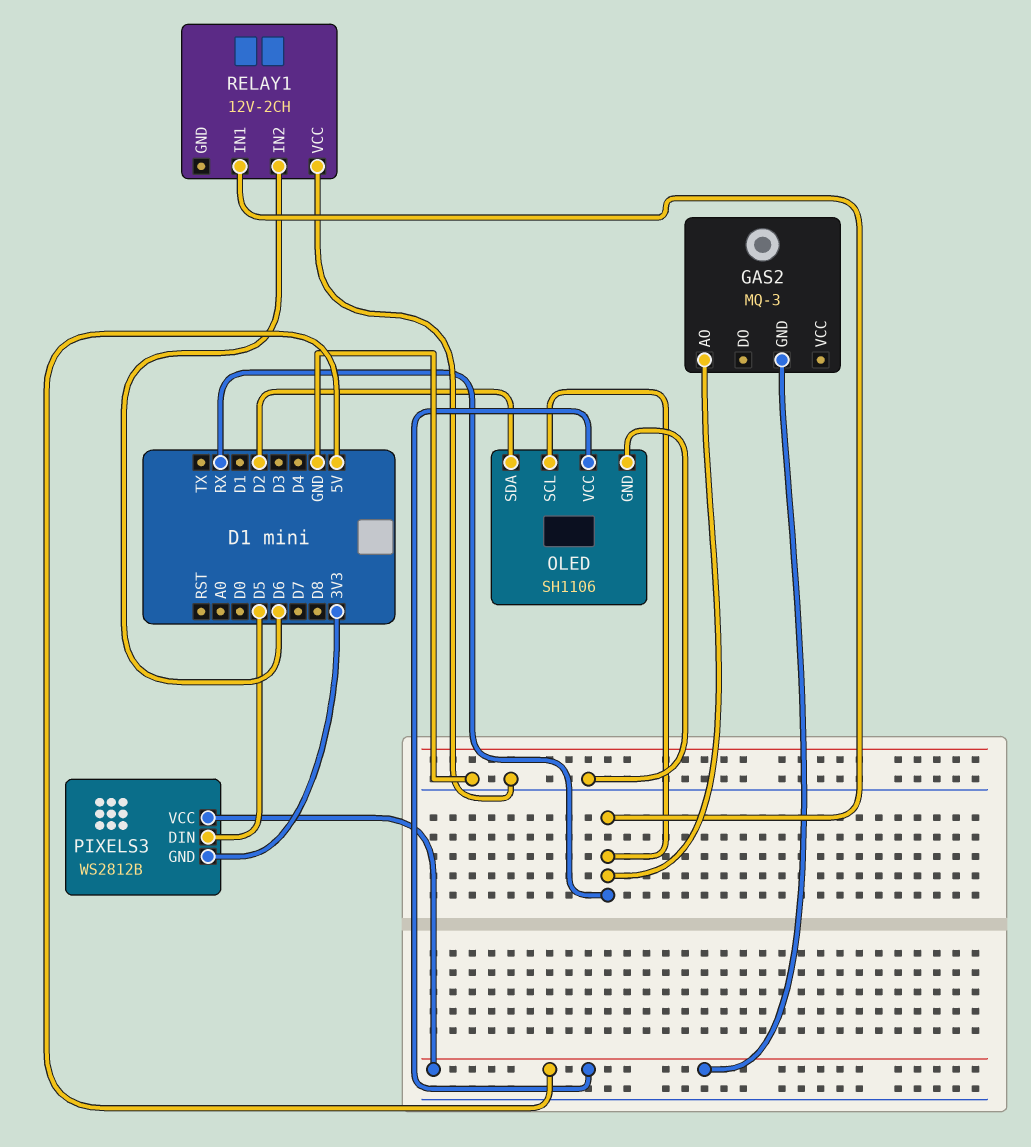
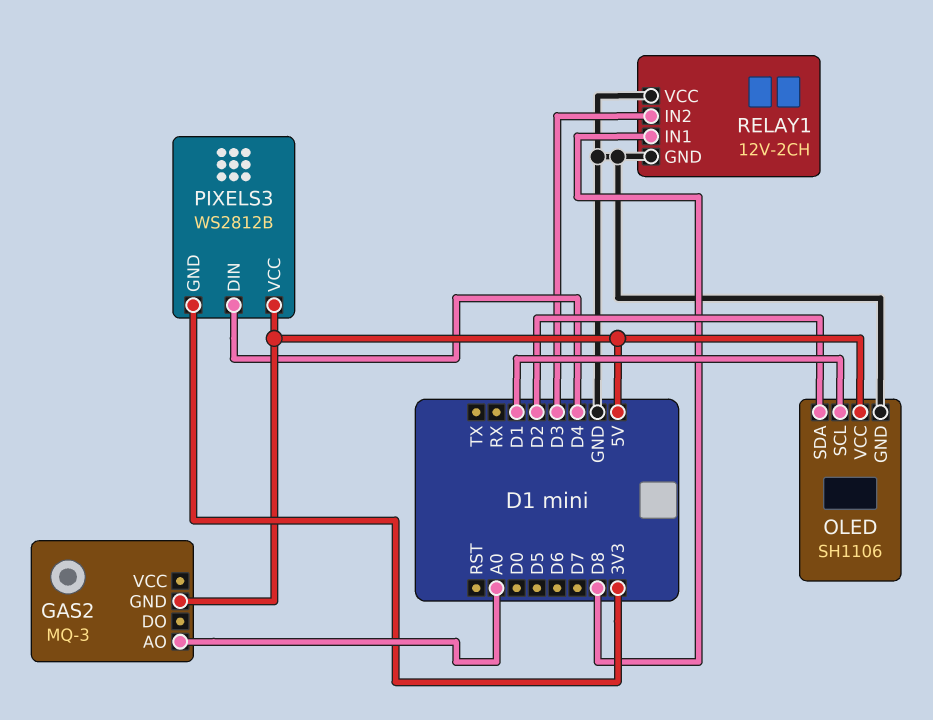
GAS2 pin AO: RX -> A0
OLED pin SCL: RX -> D1
PIXELS3 pin DIN: D5 -> D4
RELAY1 pin GND: none -> GND
RELAY1 pin IN1: RX -> D8
RELAY1 pin IN2: D6 -> D3

